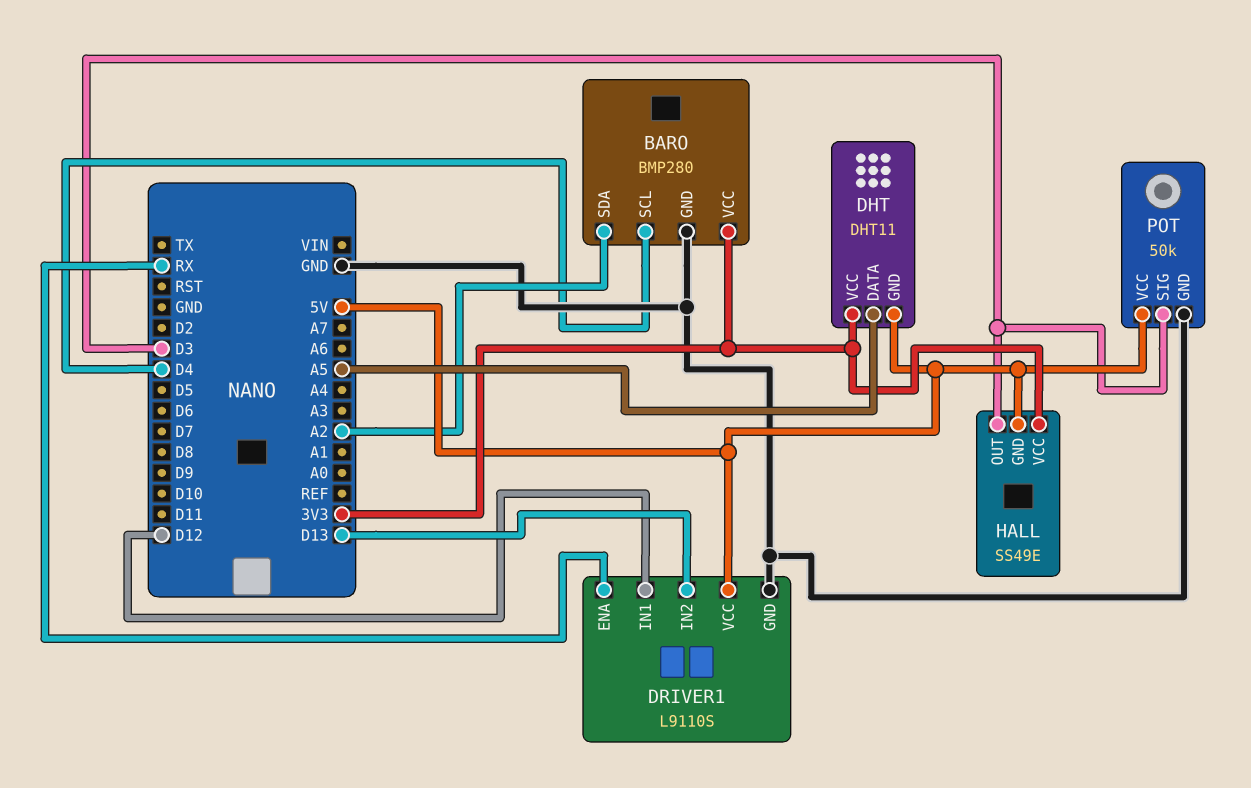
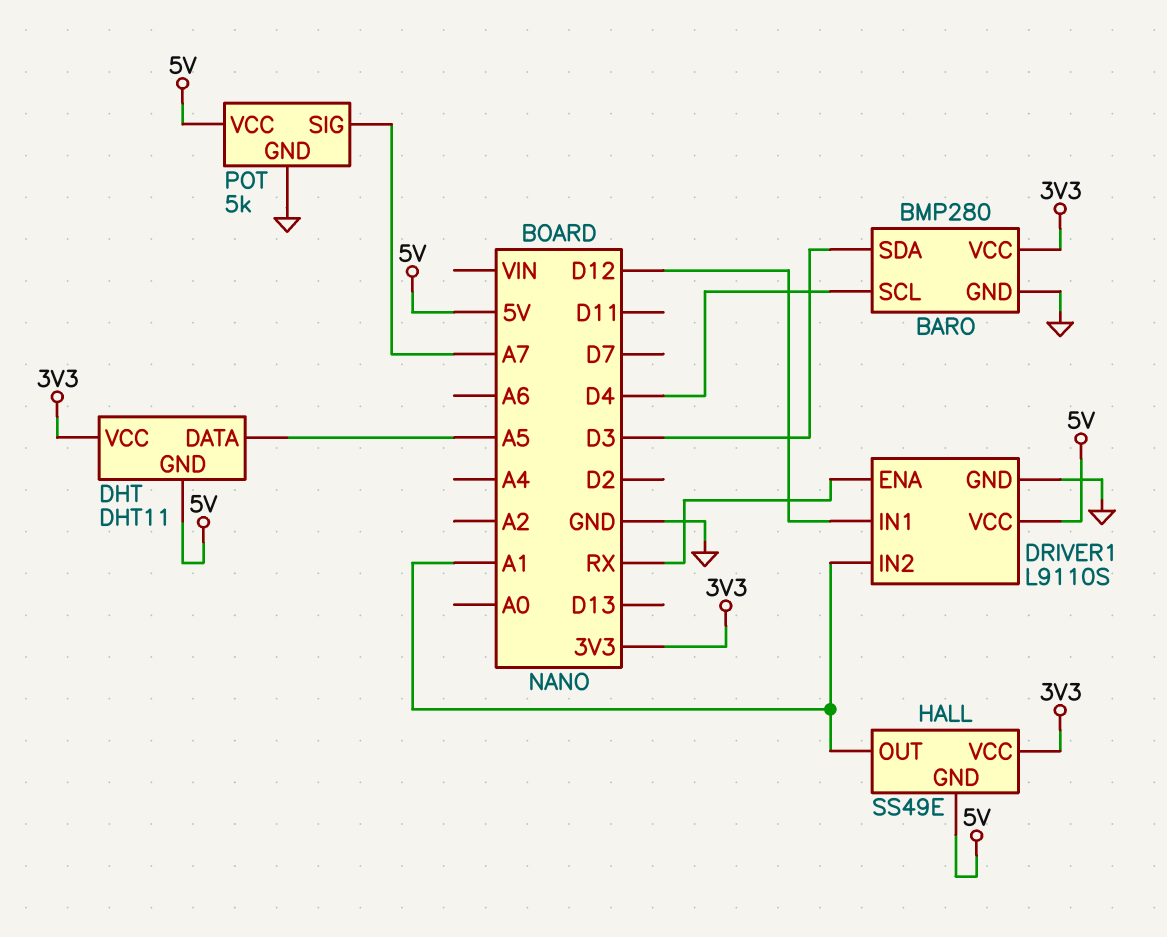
BARO pin SDA: A2 -> D3
DRIVER1 pin IN2: D13 -> A1
HALL pin OUT: D3 -> A1
POT: 50k -> 5k
POT pin SIG: D3 -> A7

